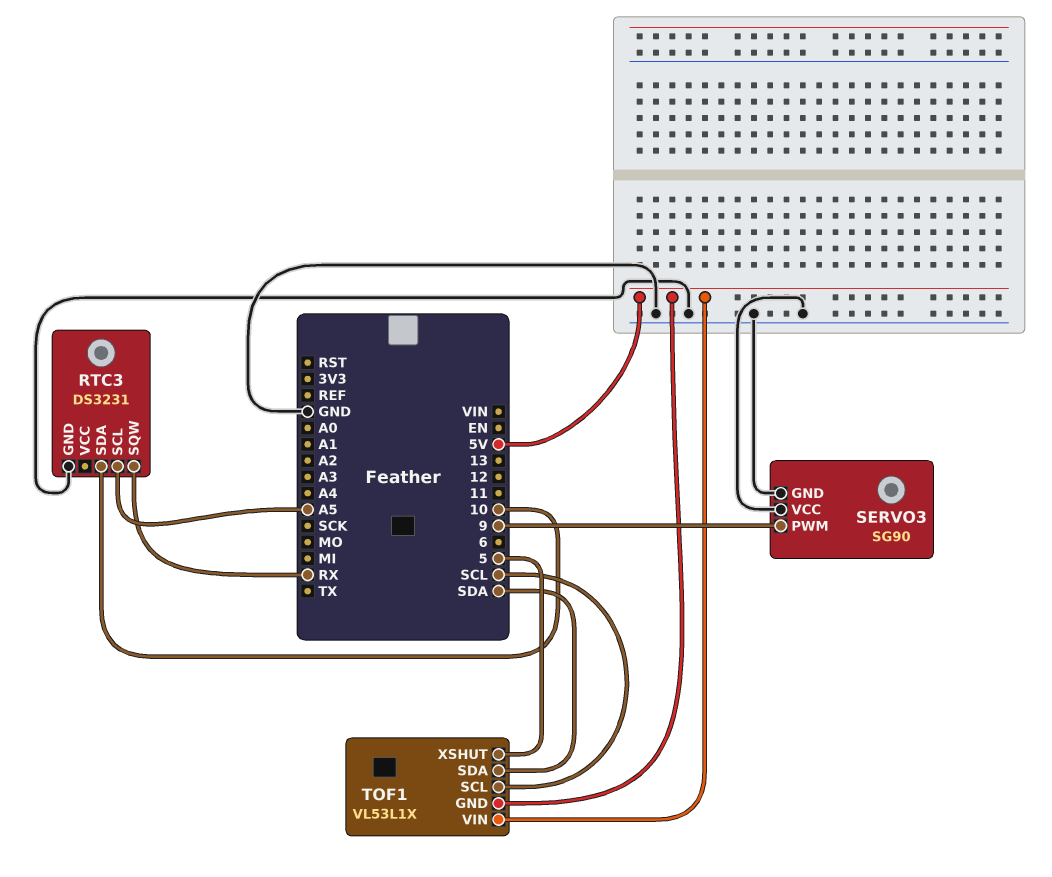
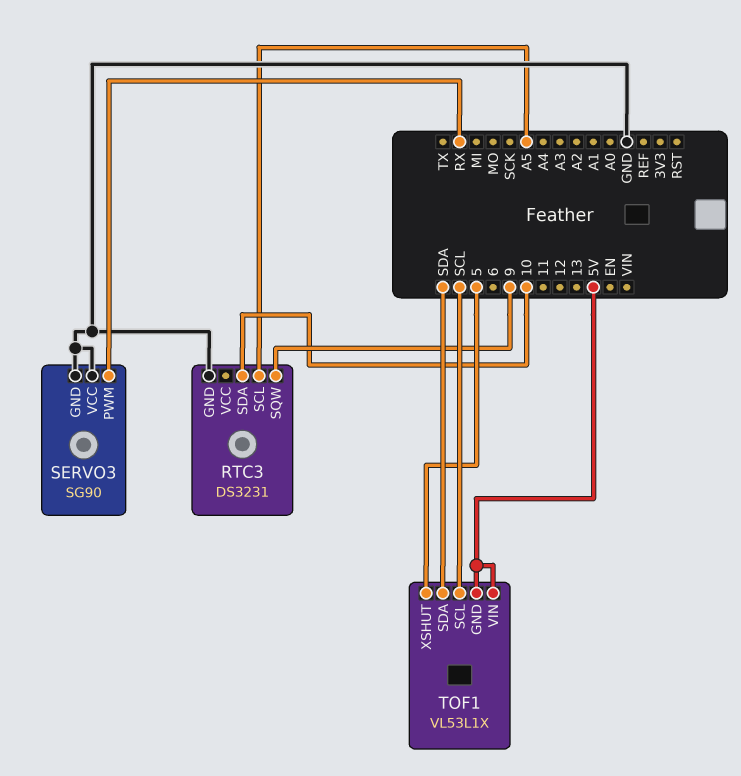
RTC3 pin SQW: RX -> 9
SERVO3 pin PWM: 9 -> RX

